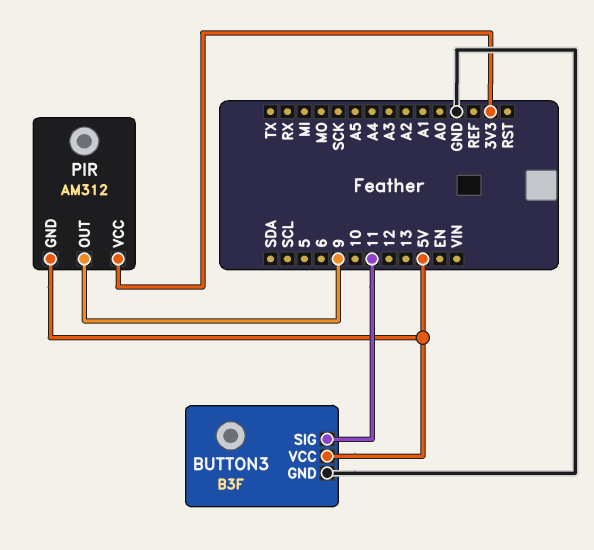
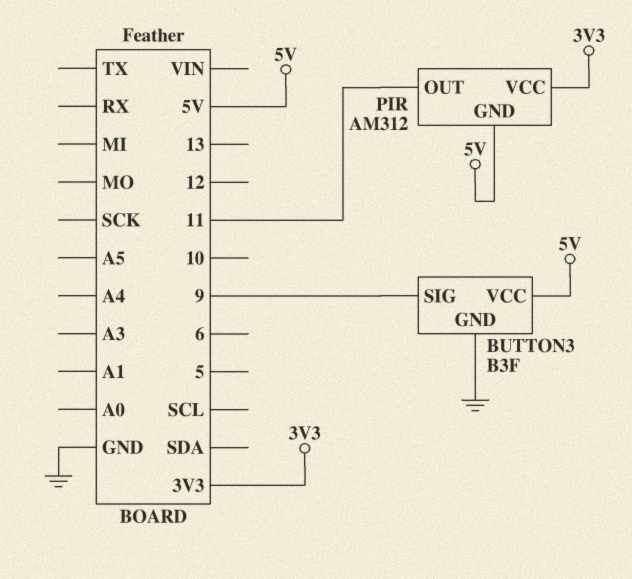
BUTTON3 pin SIG: 11 -> 9
PIR pin OUT: 9 -> 11

